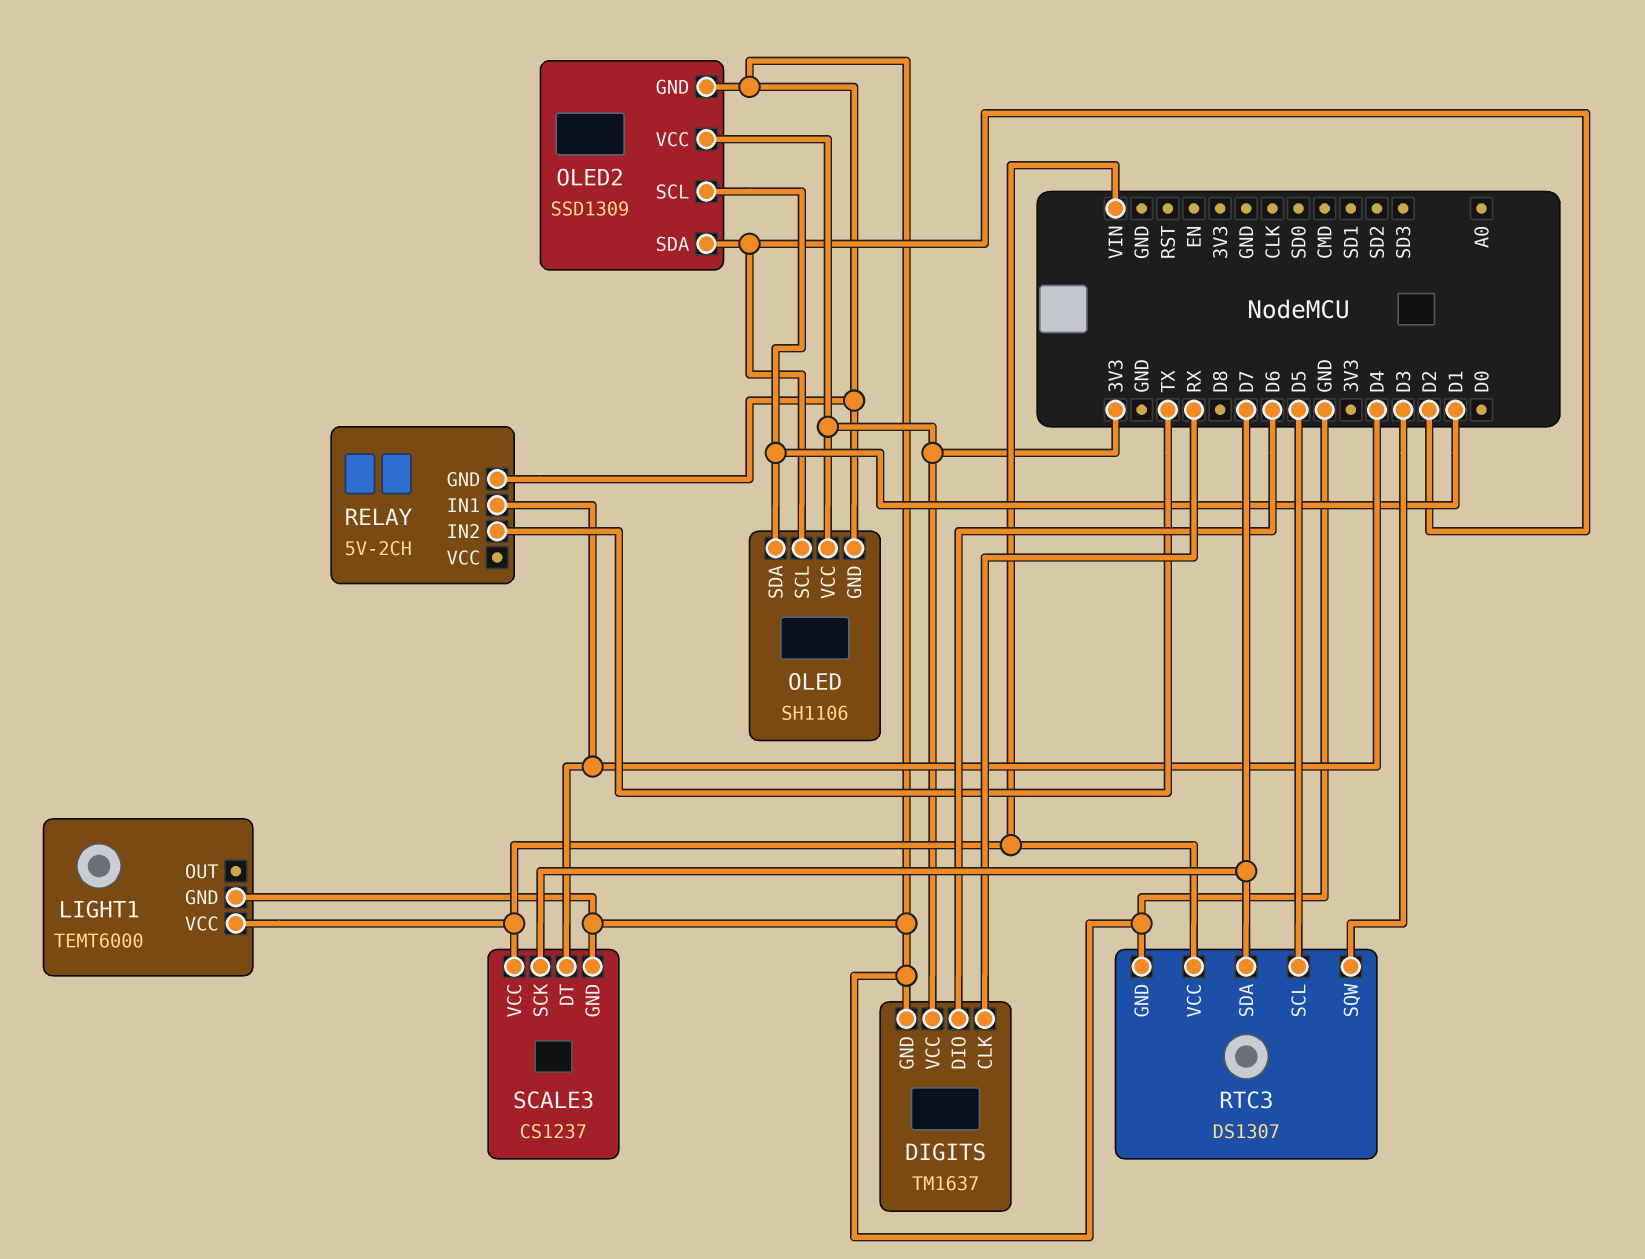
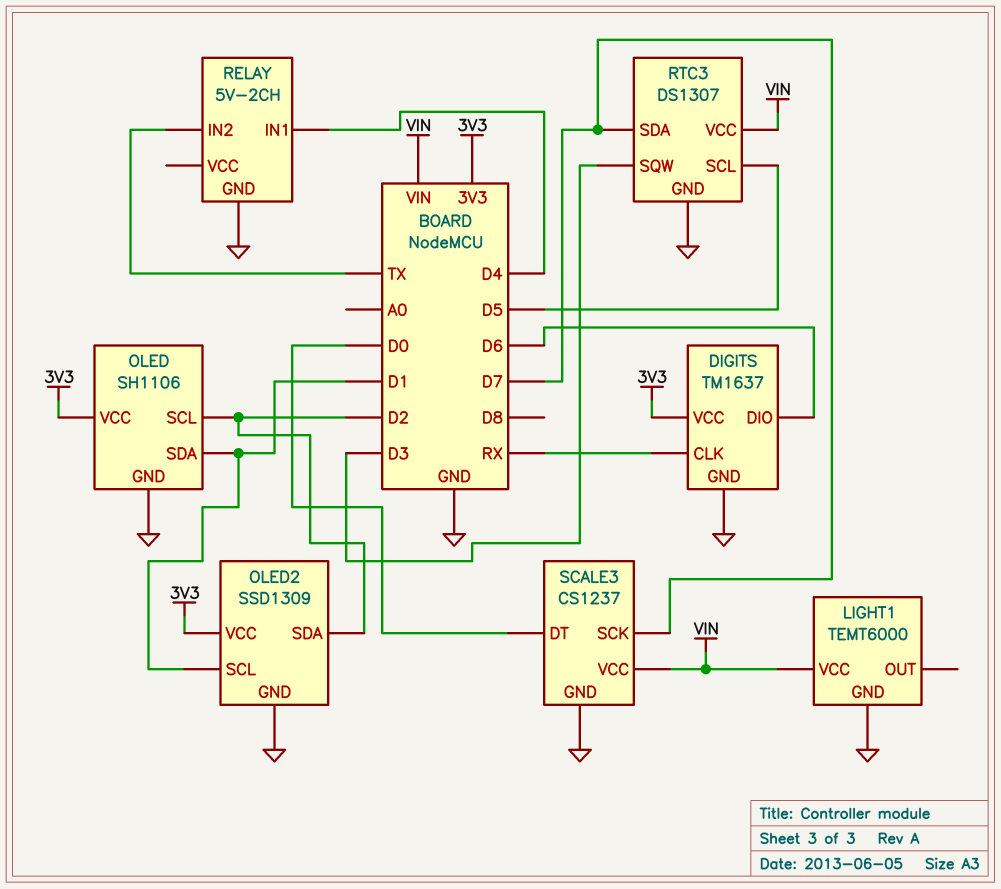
SCALE3 pin DT: D4 -> D0

